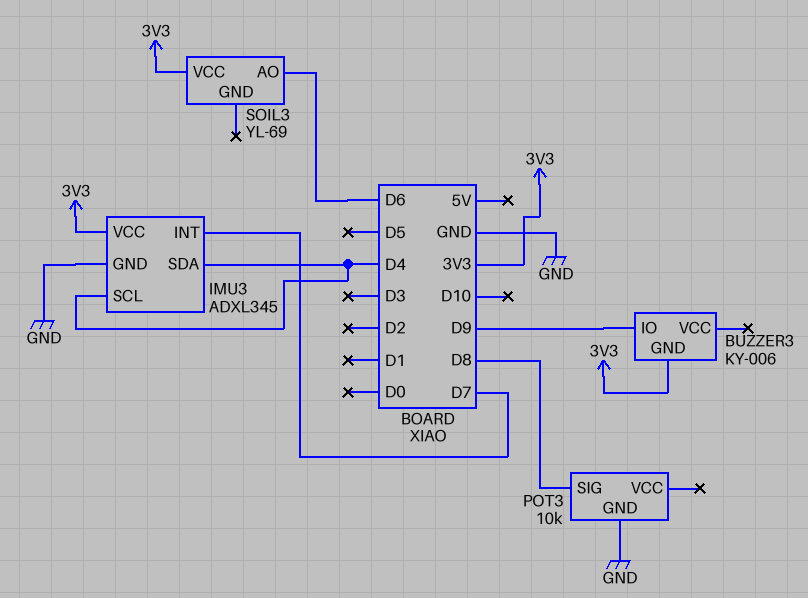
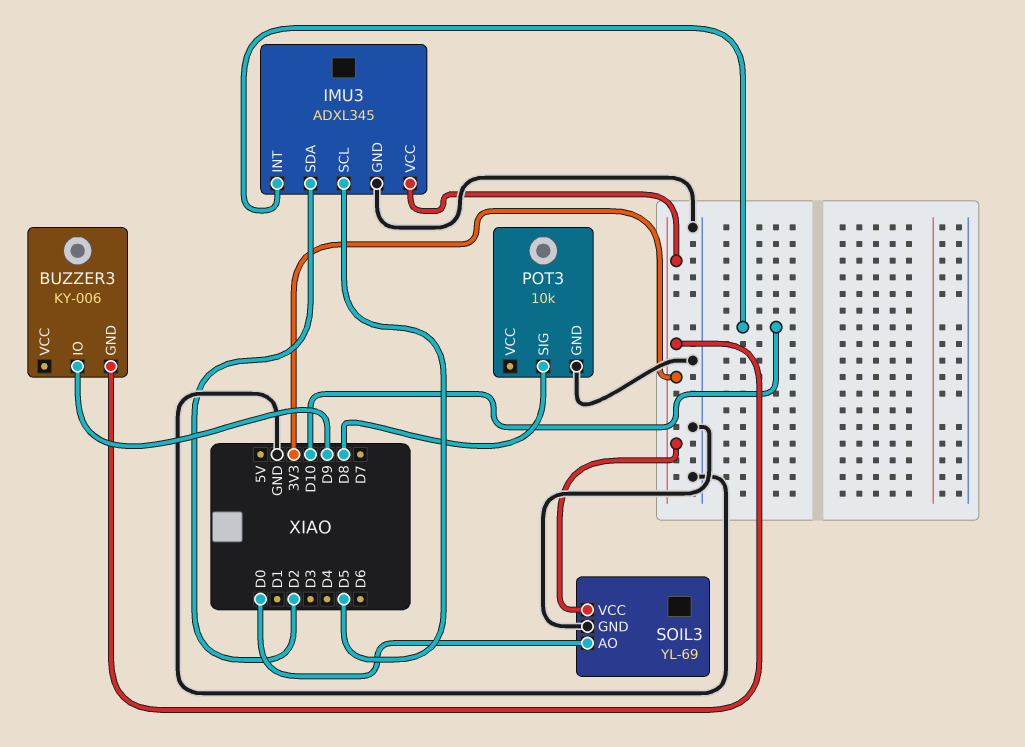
IMU3 pin INT: D7 -> D10
IMU3 pin SCL: D4 -> D5
IMU3 pin SDA: D4 -> D2
SOIL3 pin AO: D6 -> D0
SOIL3 pin GND: none -> GND

